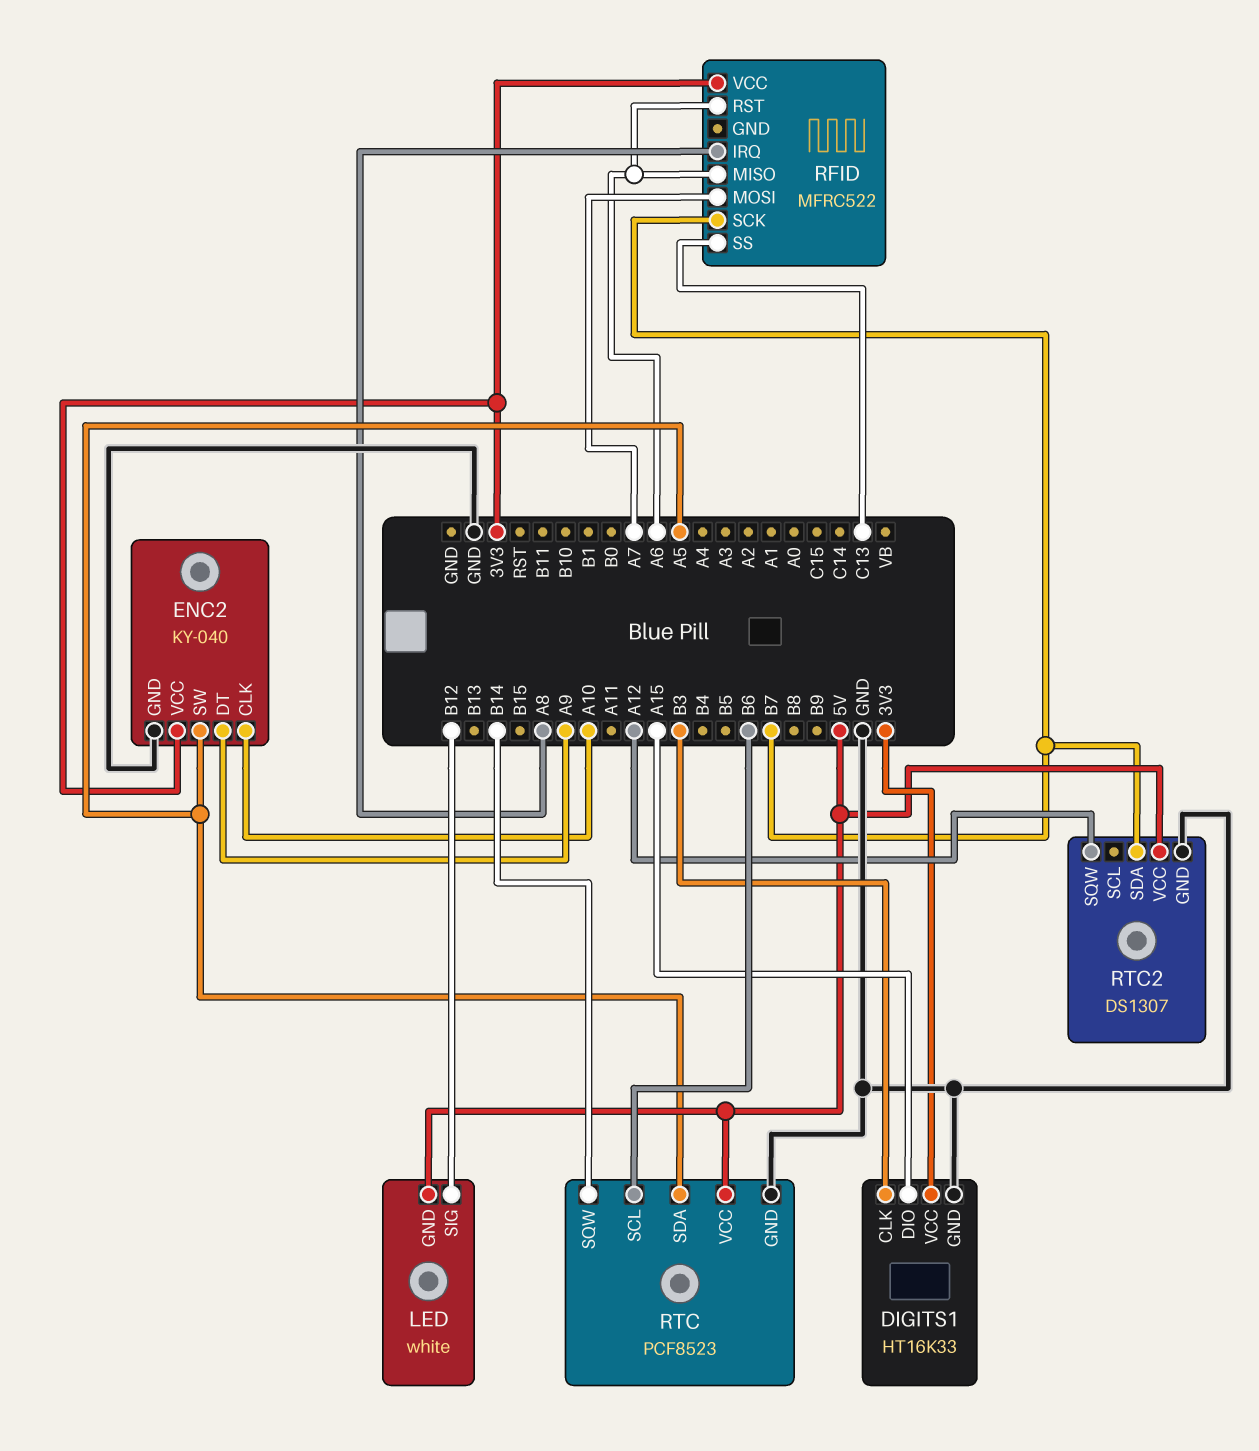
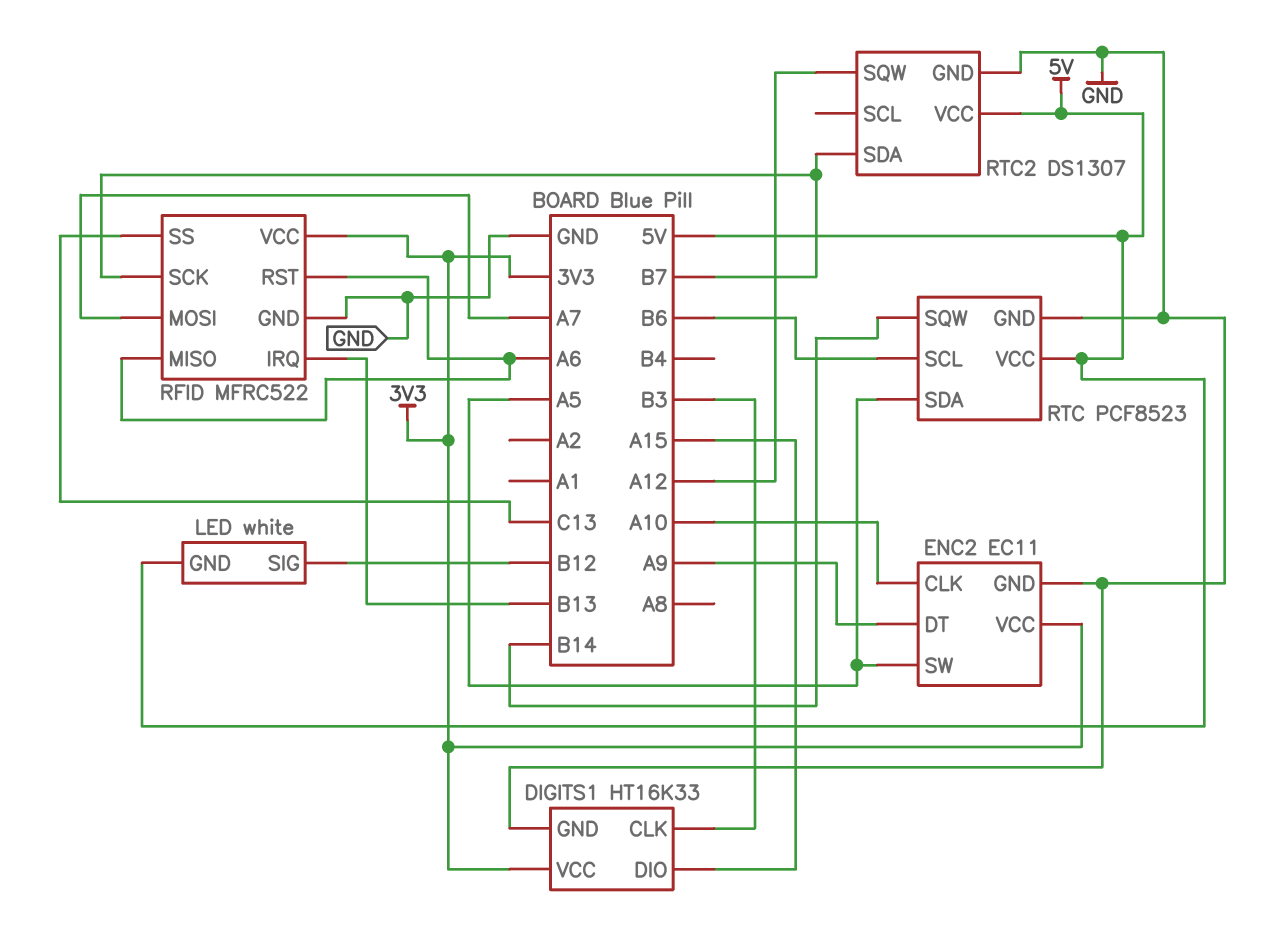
ENC2: KY-040 -> EC11
RFID pin GND: none -> GND
RFID pin IRQ: A8 -> B13

